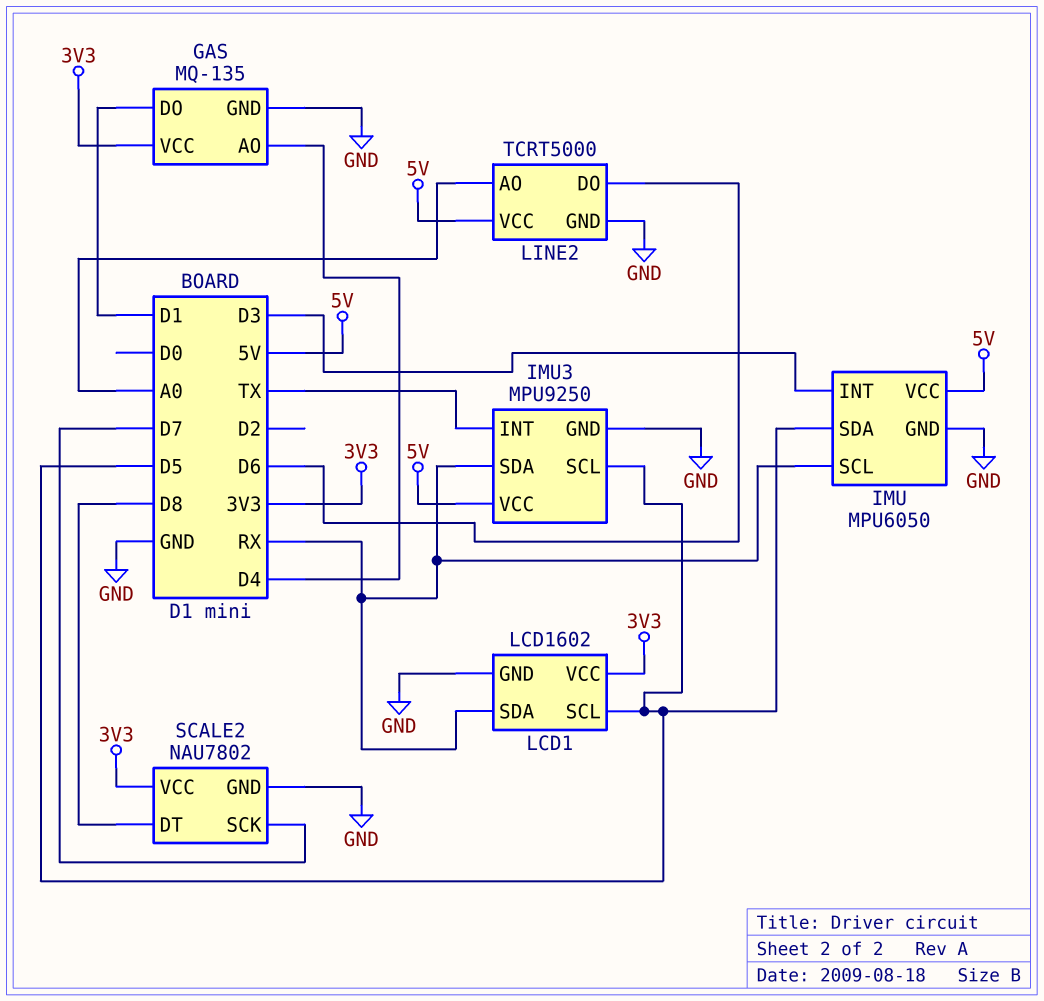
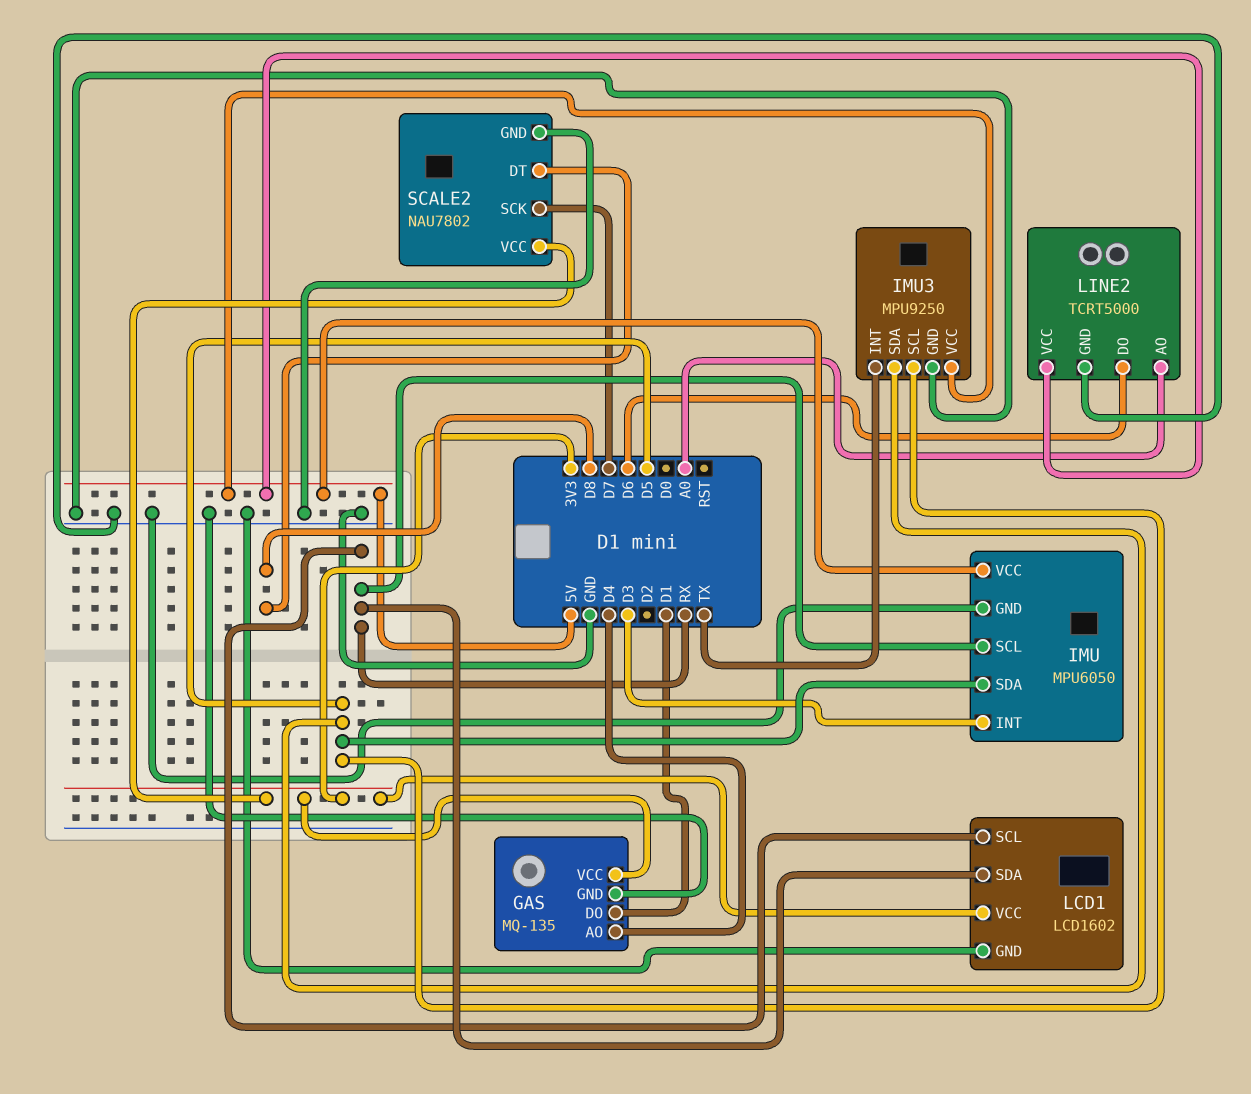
IMU3 pin SDA: RX -> D5
LCD1 pin SCL: D5 -> RX

